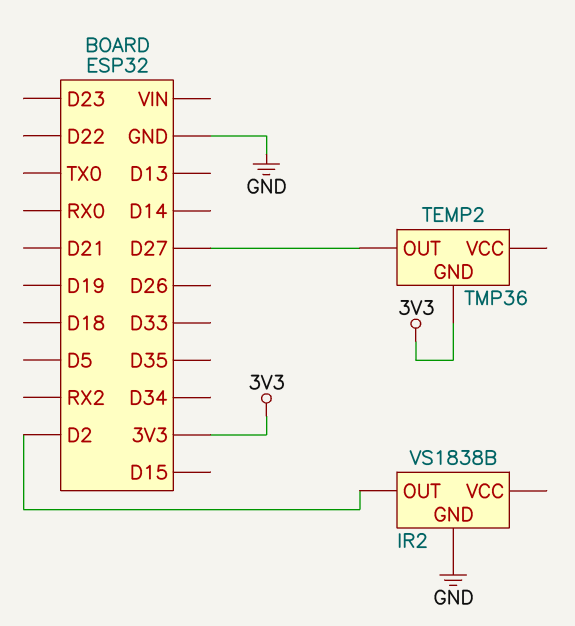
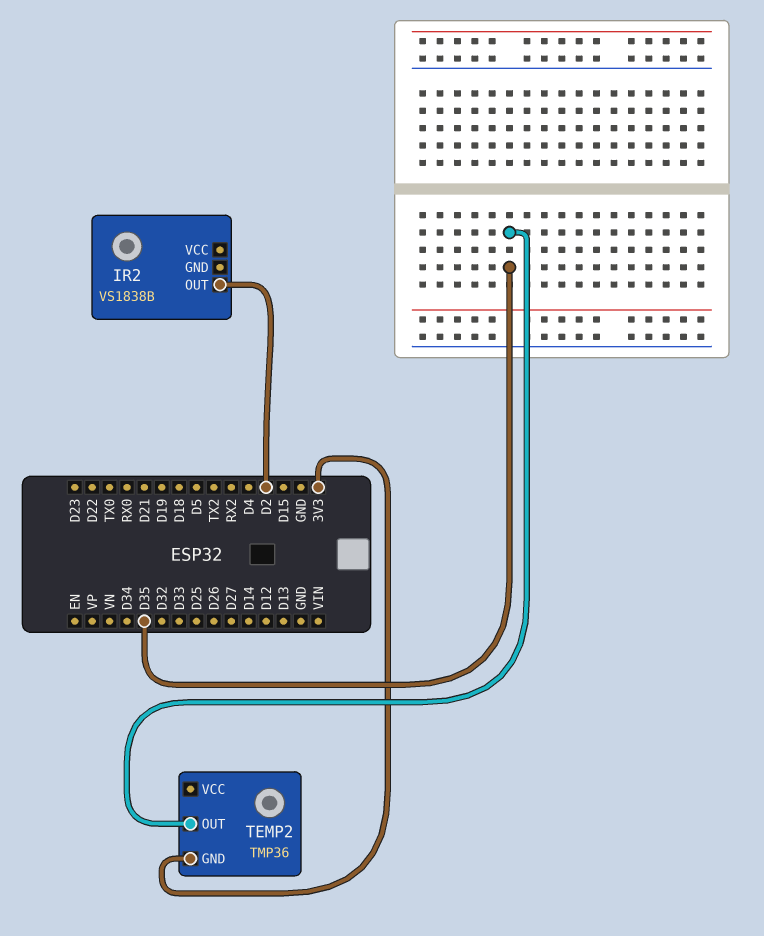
IR2 pin GND: GND -> none
TEMP2 pin OUT: D27 -> D35

